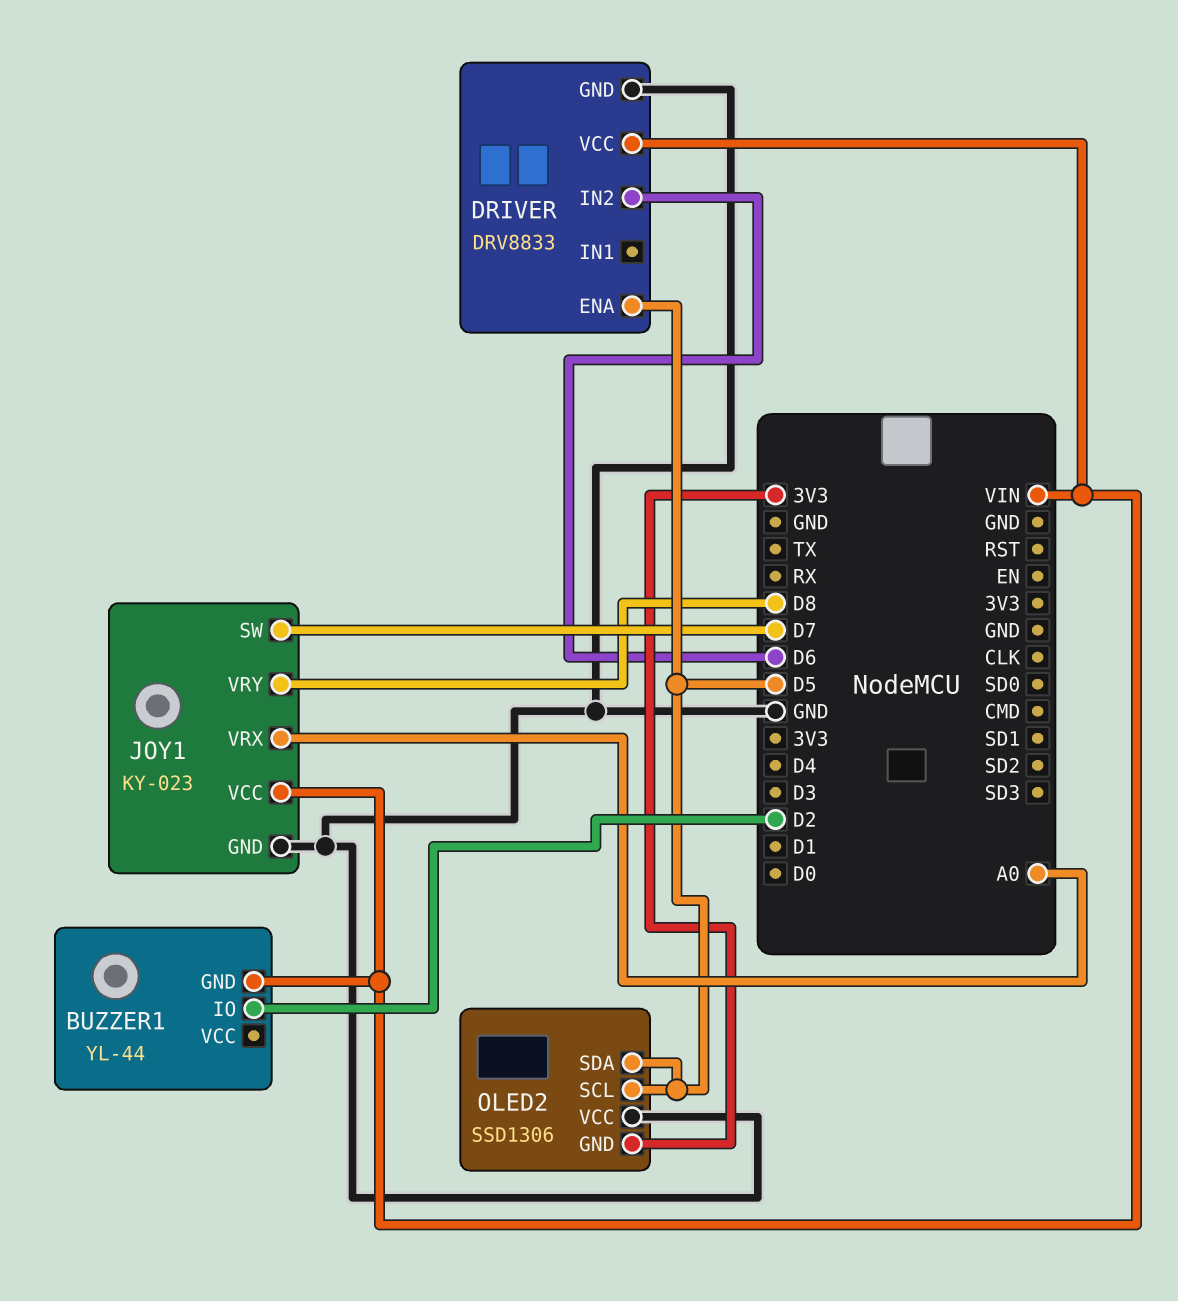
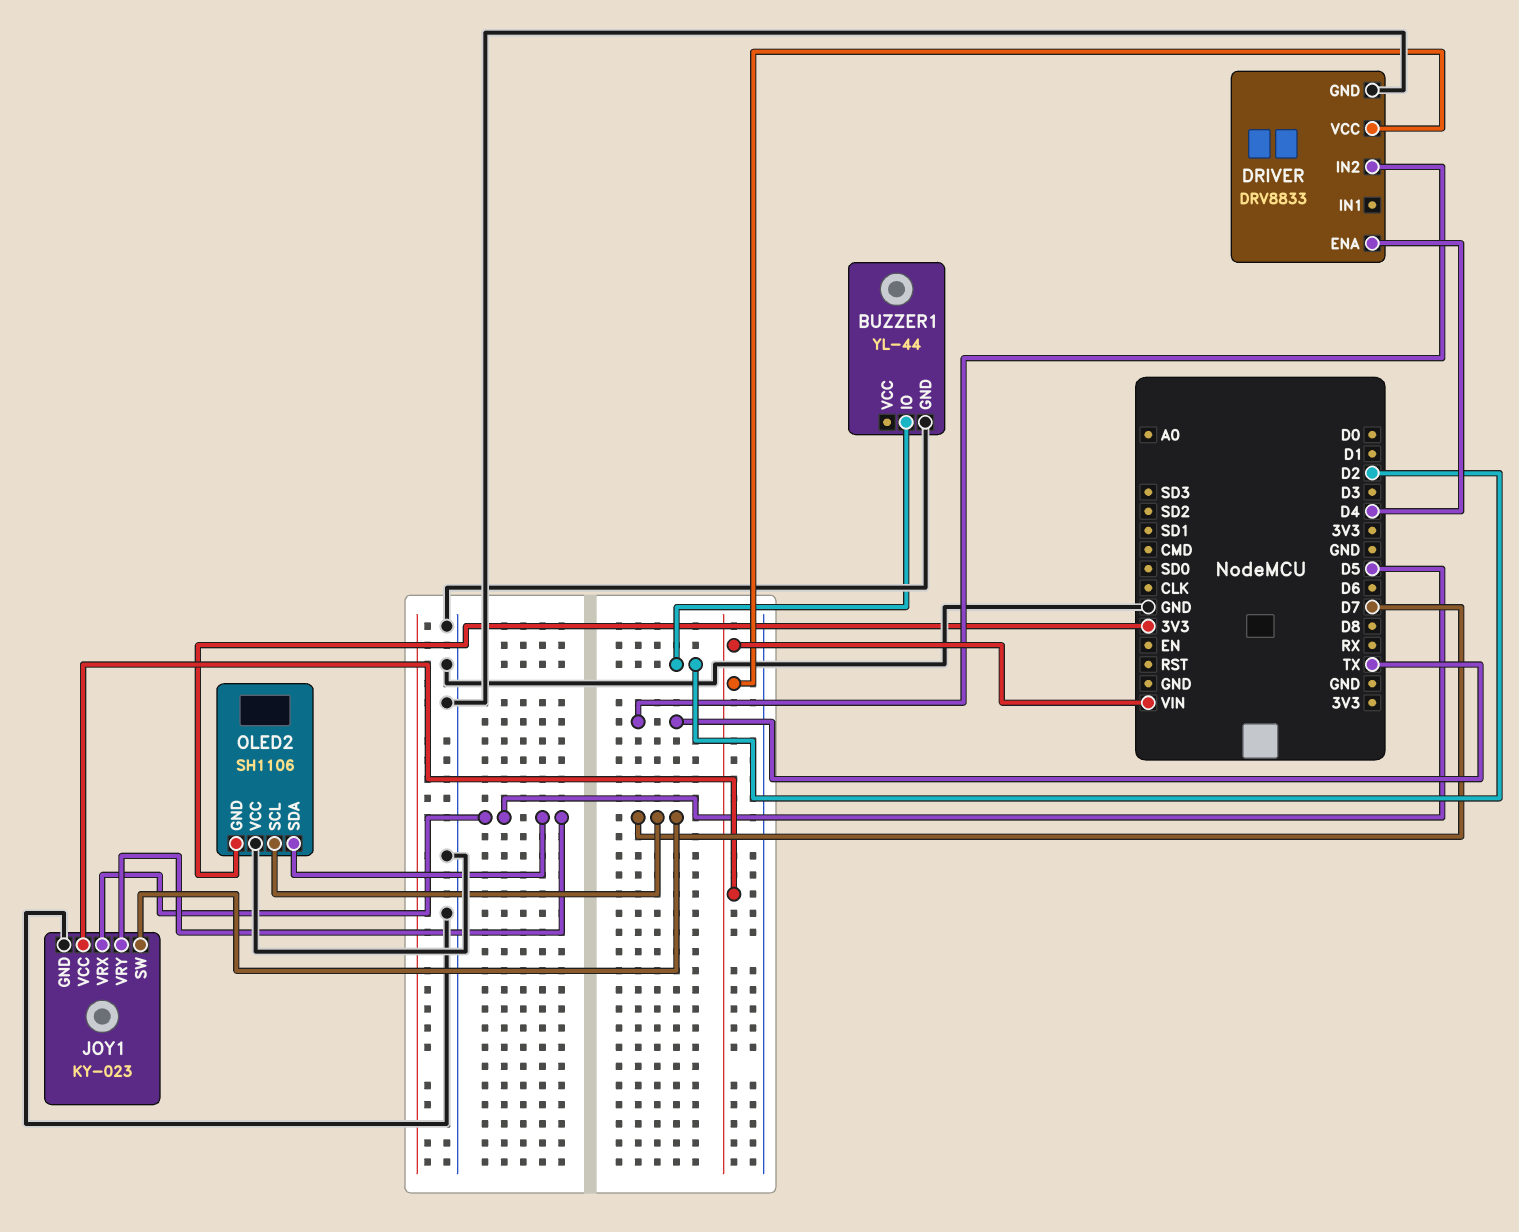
BUZZER1 pin GND: VIN -> GND
DRIVER pin ENA: D5 -> D4
DRIVER pin IN2: D6 -> TX
JOY1 pin VRX: A0 -> D5
JOY1 pin VRY: D8 -> D5
OLED2: SSD1306 -> SH1106
OLED2 pin SCL: D5 -> D7

